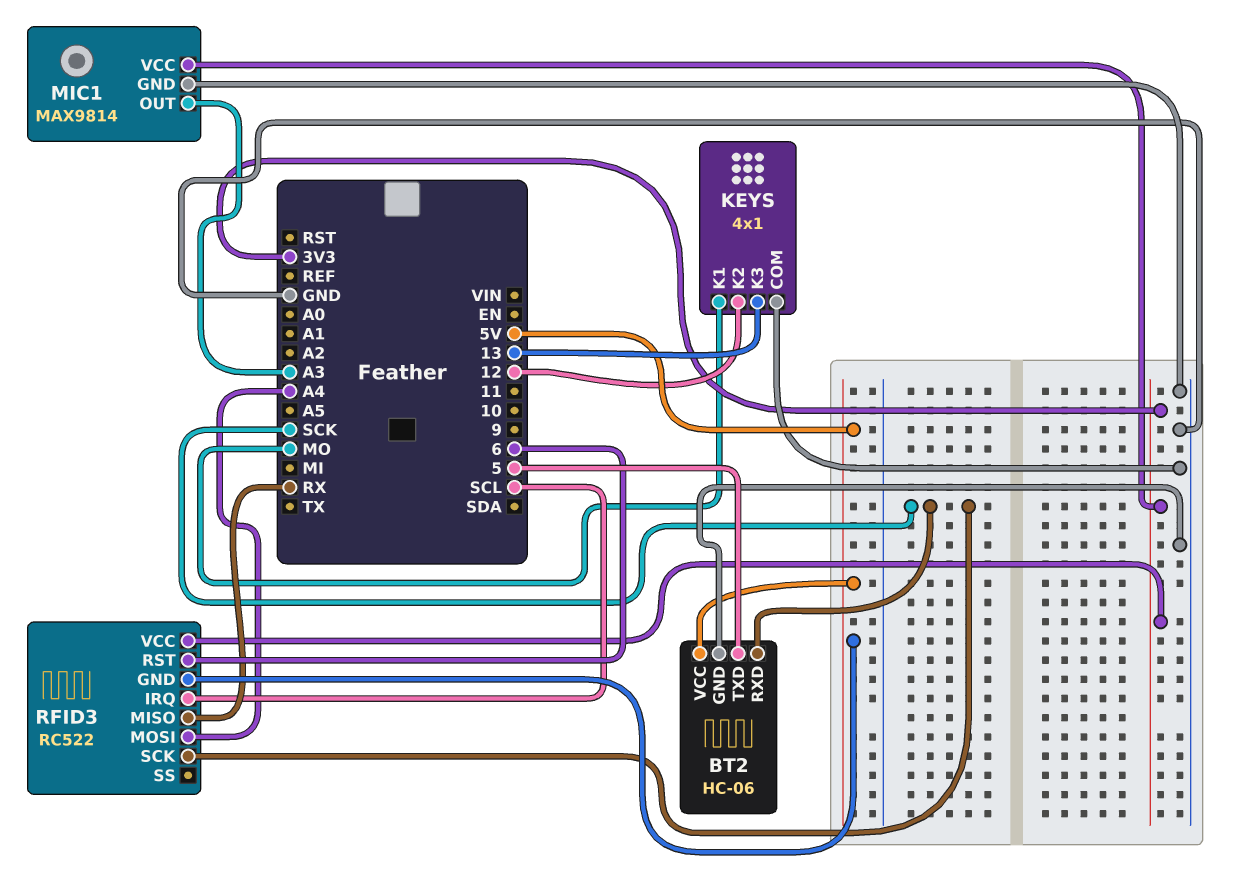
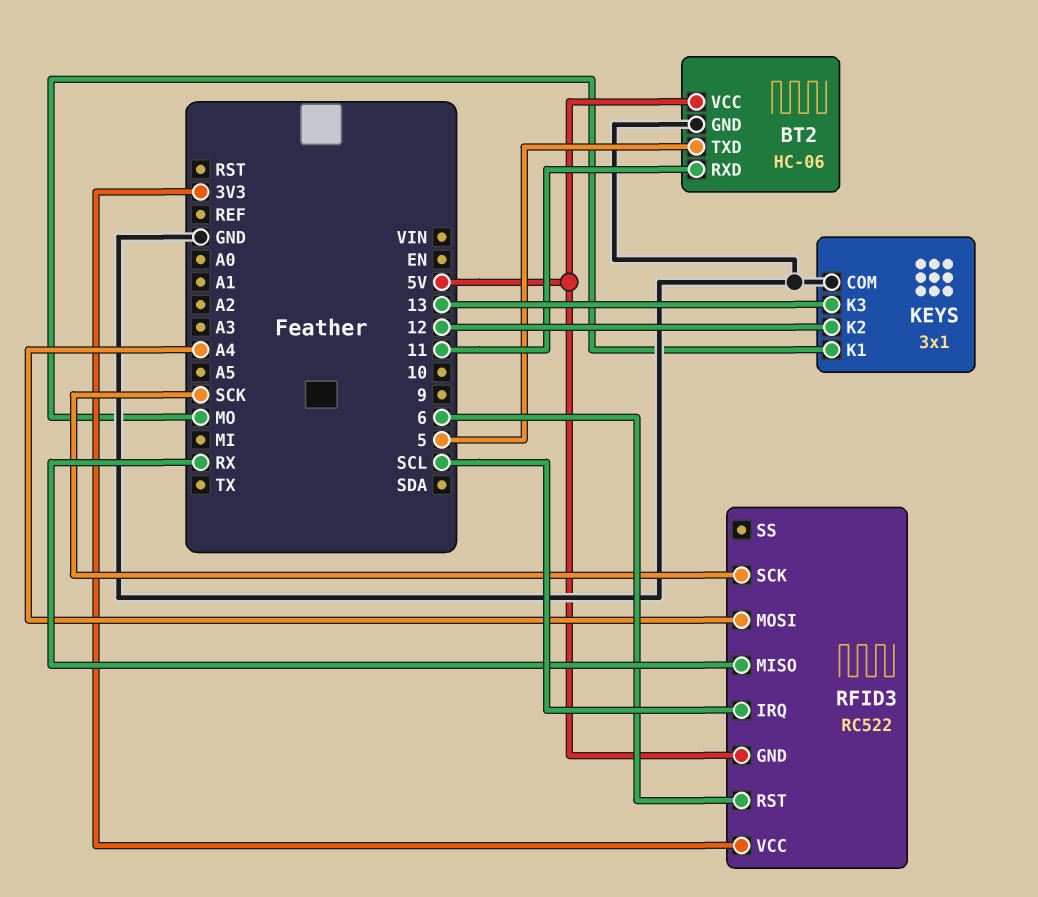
BT2 pin RXD: SCK -> 11
KEYS: 4x1 -> 3x1
MIC1: MAX9814 -> none
MIC1 pin GND: GND -> none
MIC1 pin OUT: A3 -> none
MIC1 pin VCC: 3V3 -> none

